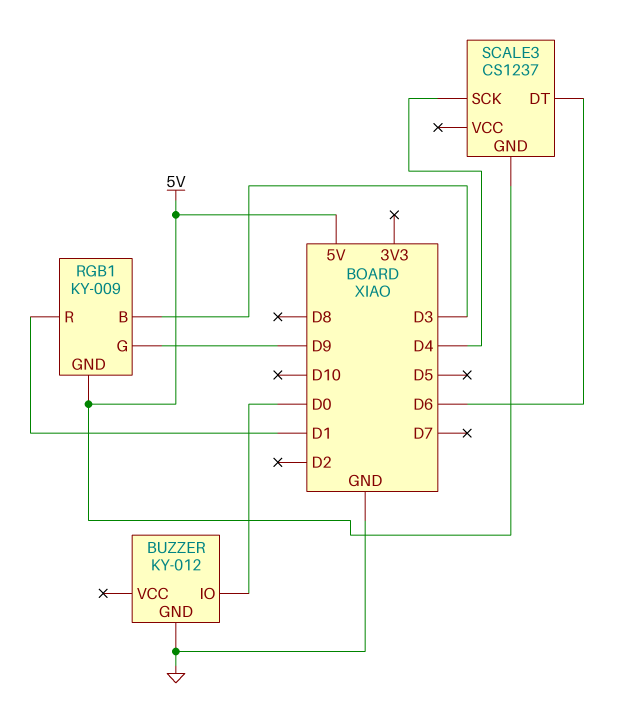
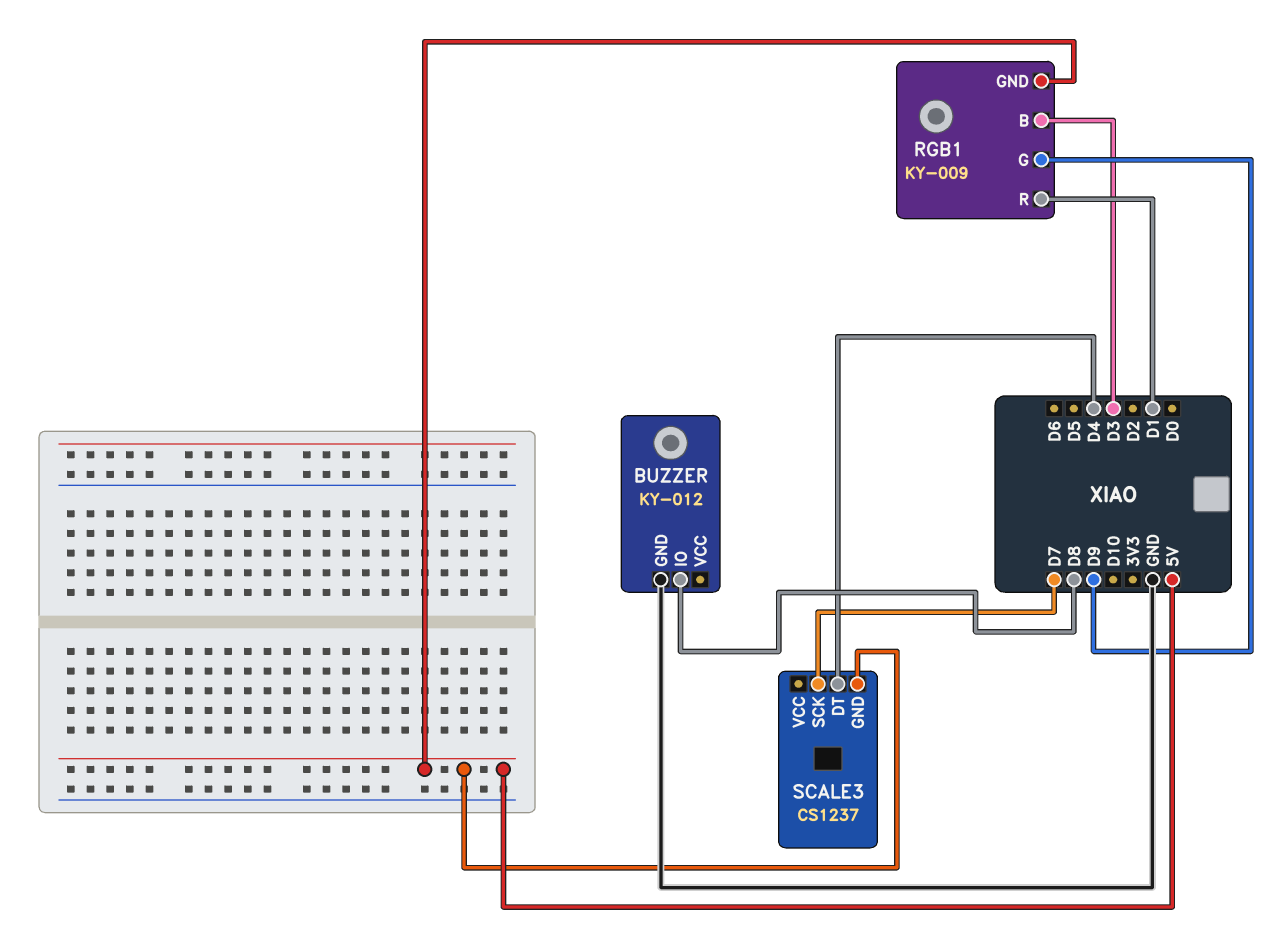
BUZZER pin IO: D0 -> D8
SCALE3 pin DT: D6 -> D4
SCALE3 pin SCK: D4 -> D7

